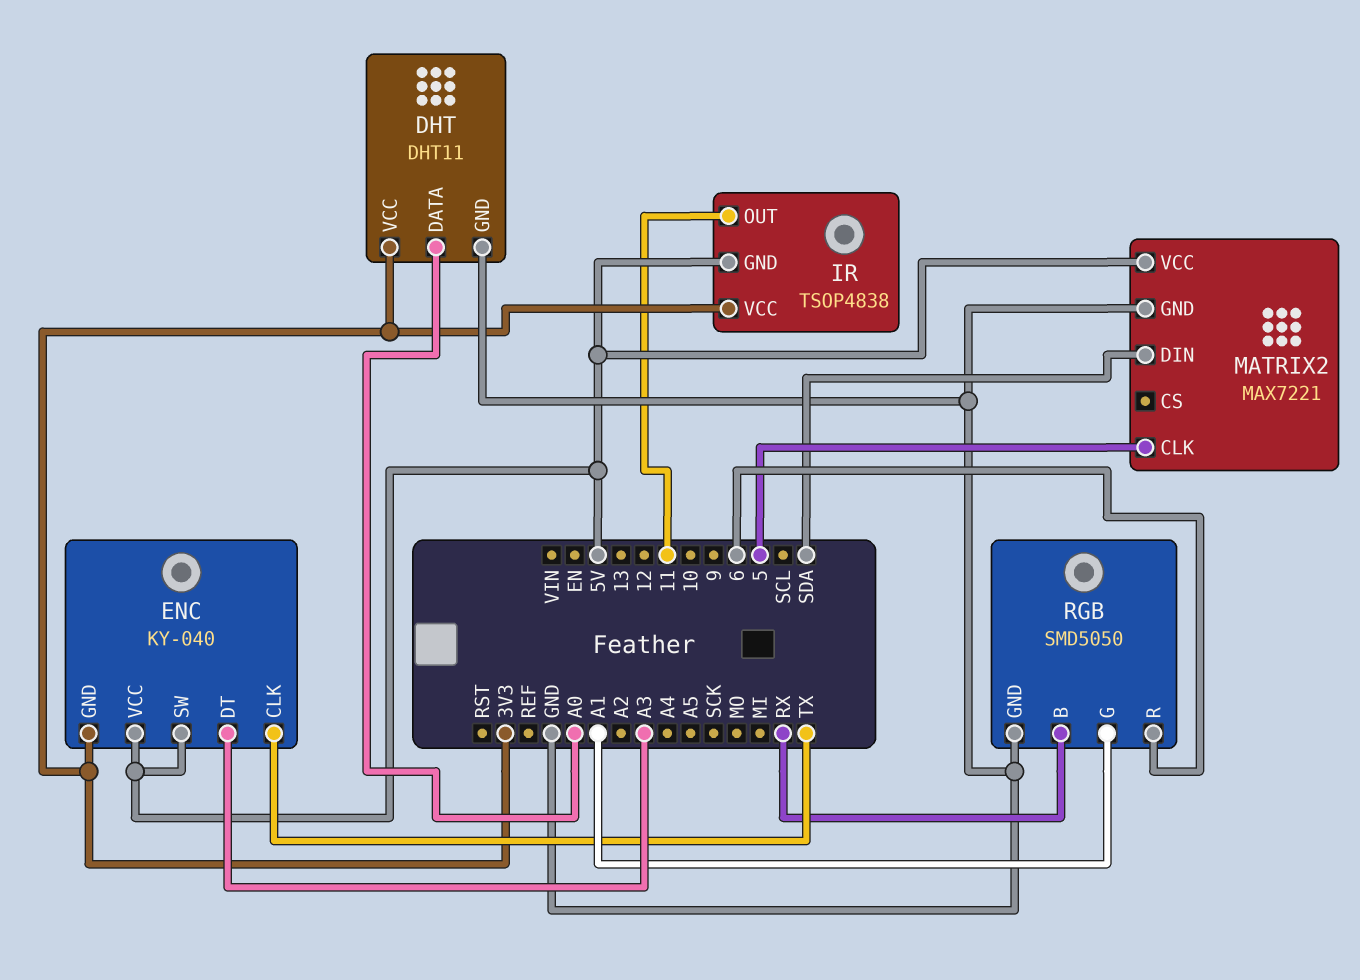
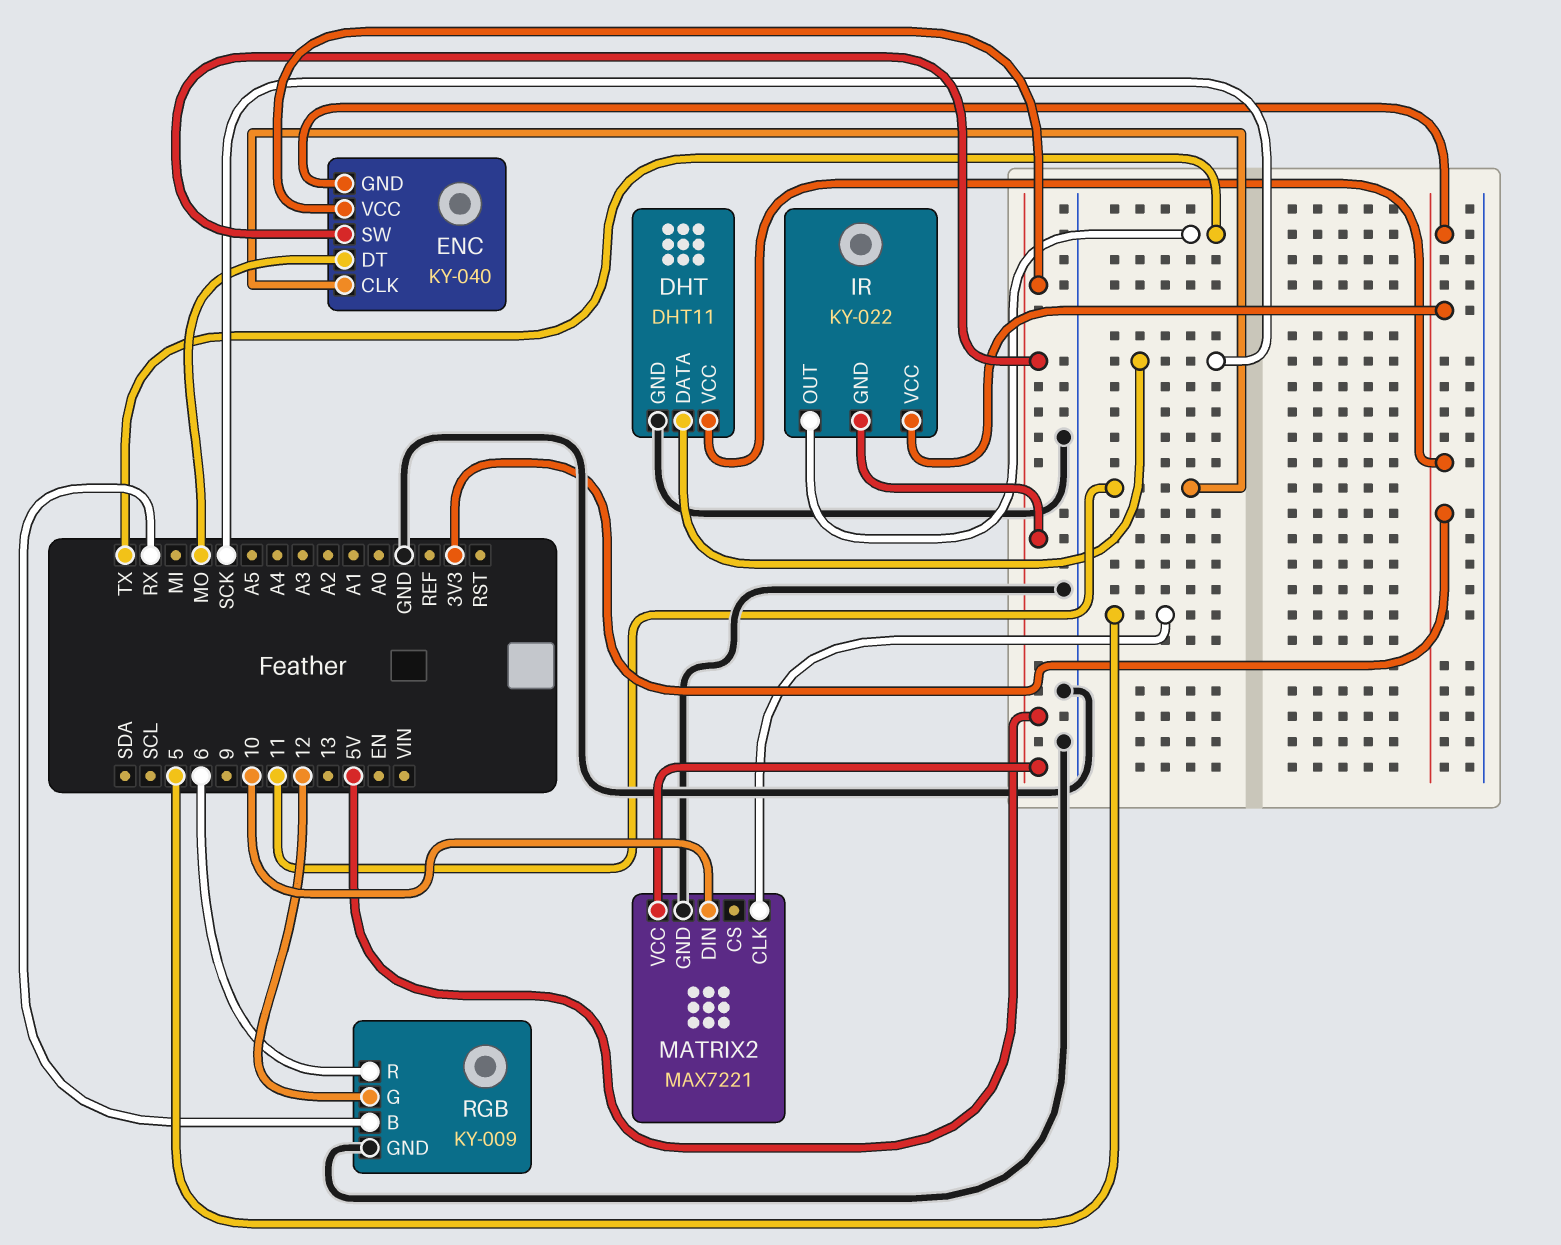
DHT pin DATA: A0 -> SCK
ENC pin CLK: TX -> 11
ENC pin DT: A3 -> MO
IR: TSOP4838 -> KY-022
IR pin OUT: 11 -> TX
MATRIX2 pin DIN: SDA -> 10
RGB: SMD5050 -> KY-009
RGB pin G: A1 -> 12

